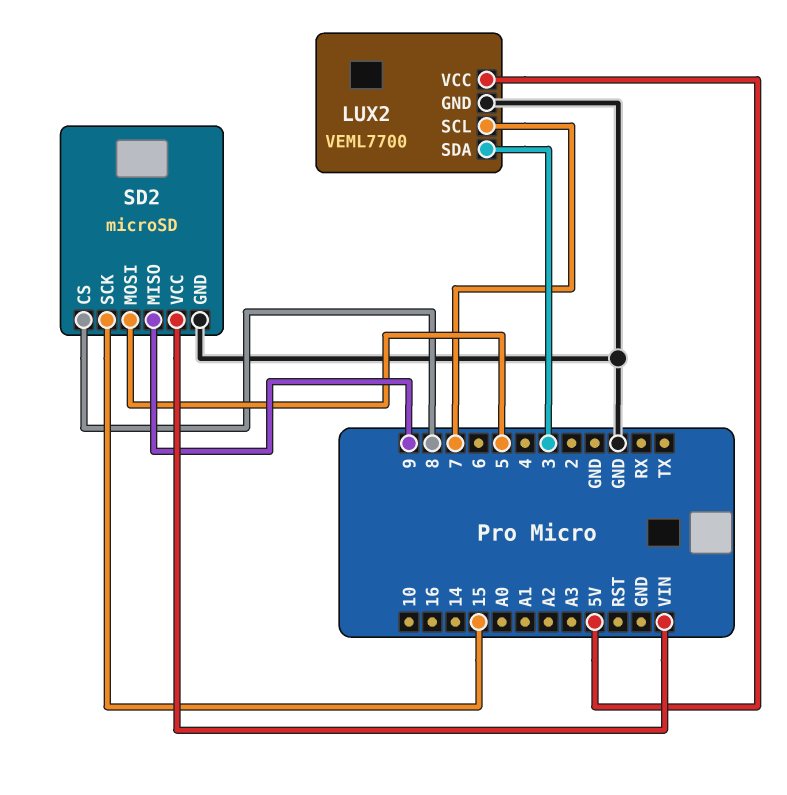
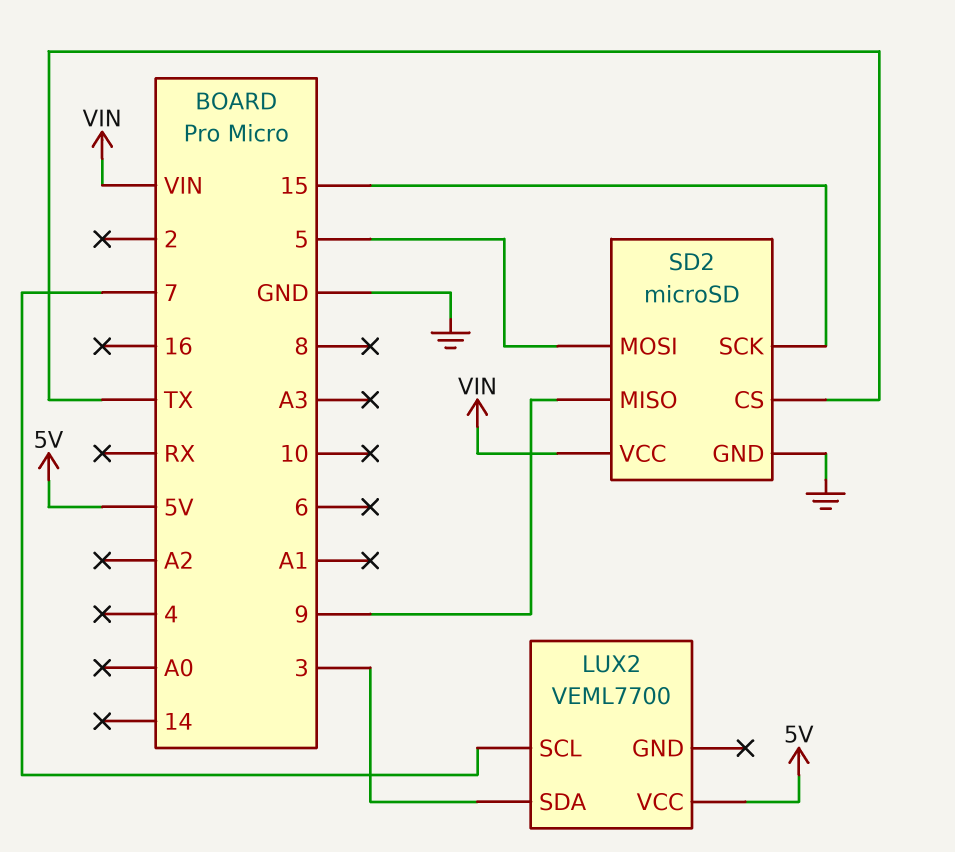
LUX2 pin GND: GND -> none
SD2 pin CS: 8 -> TX

